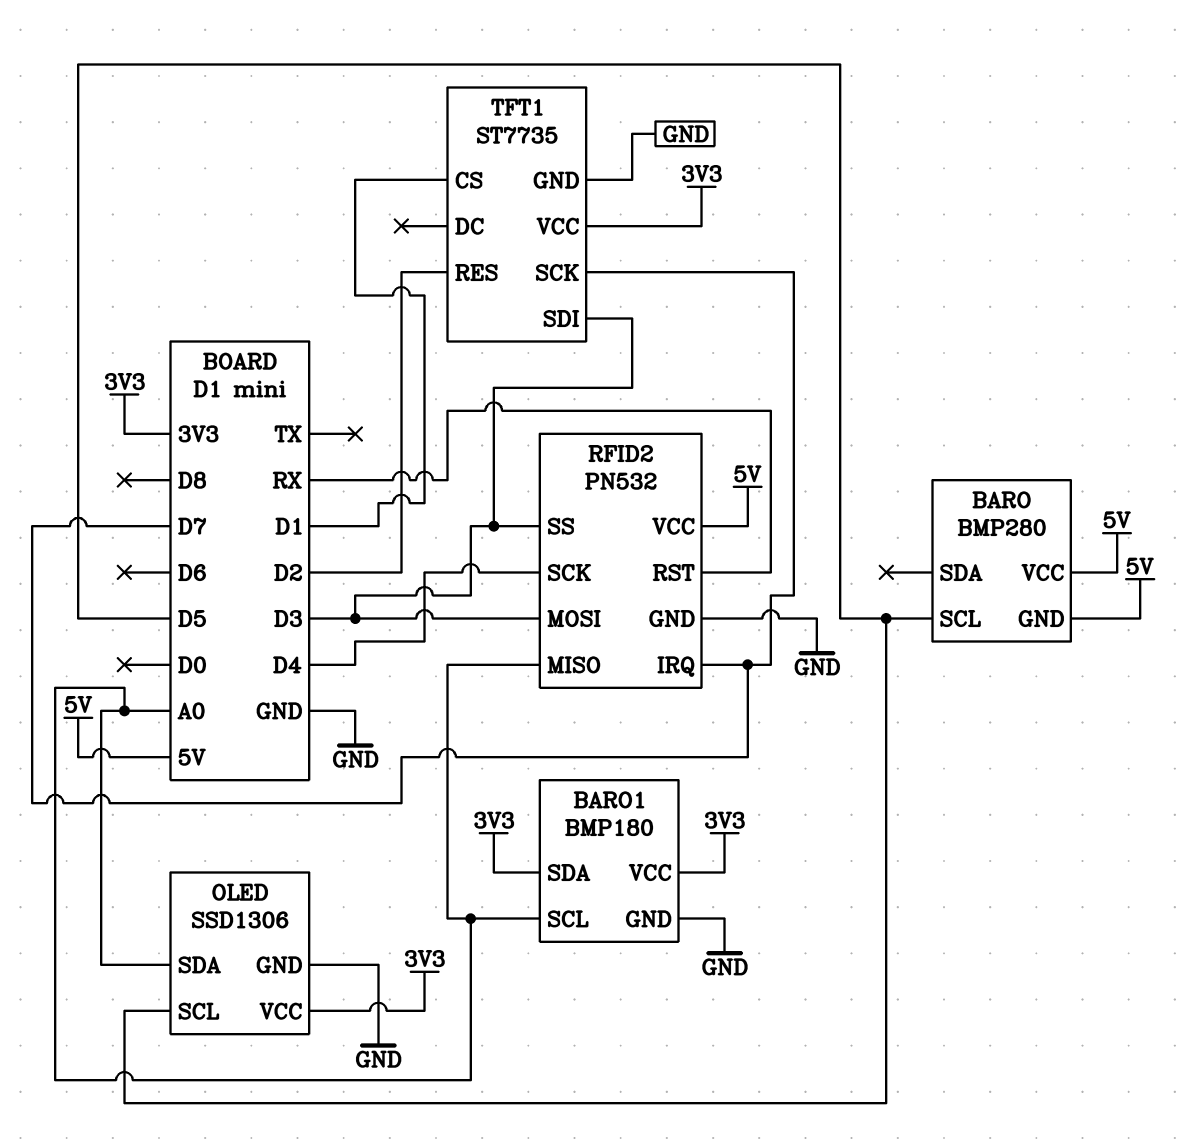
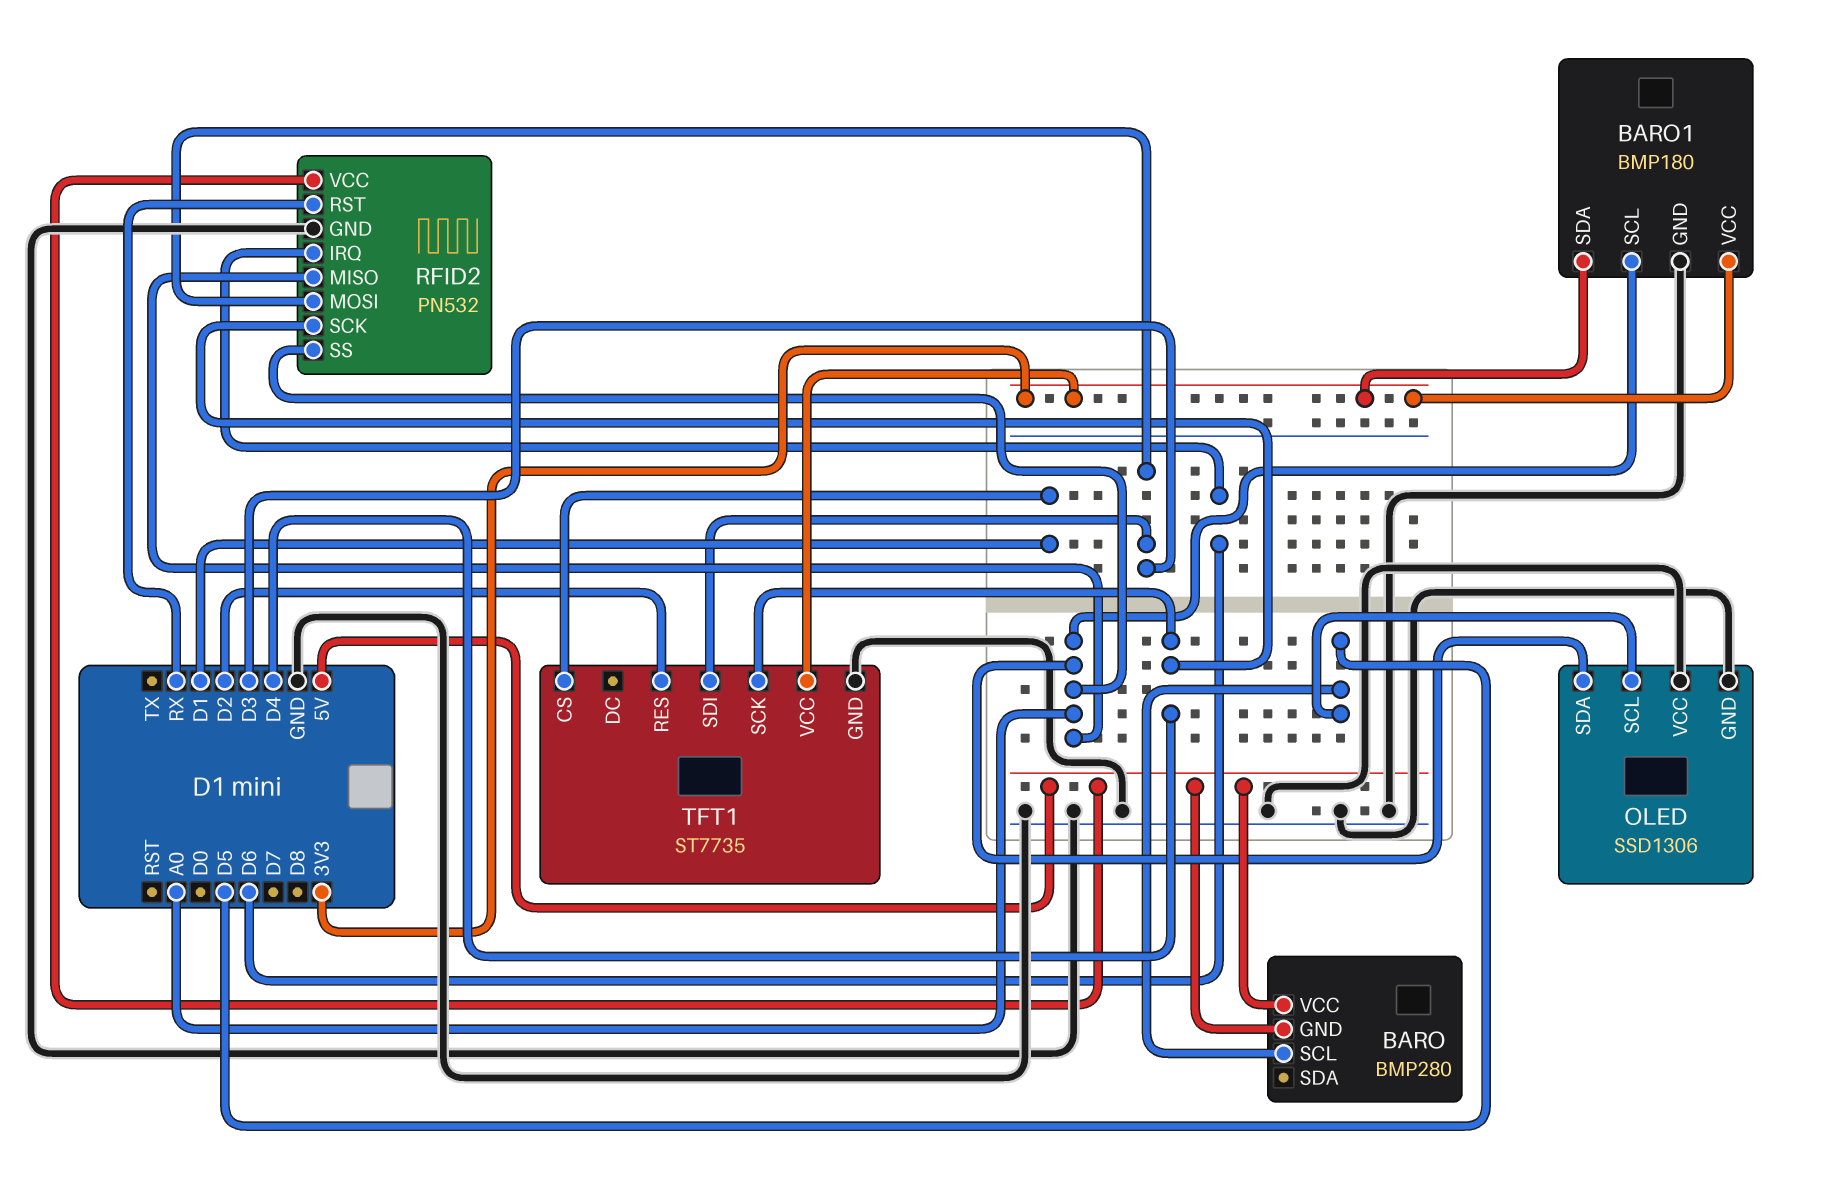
OLED pin VCC: 3V3 -> GND
RFID2 pin IRQ: D7 -> D6
RFID2 pin SS: D3 -> A0
TFT1 pin SCK: D7 -> D4

